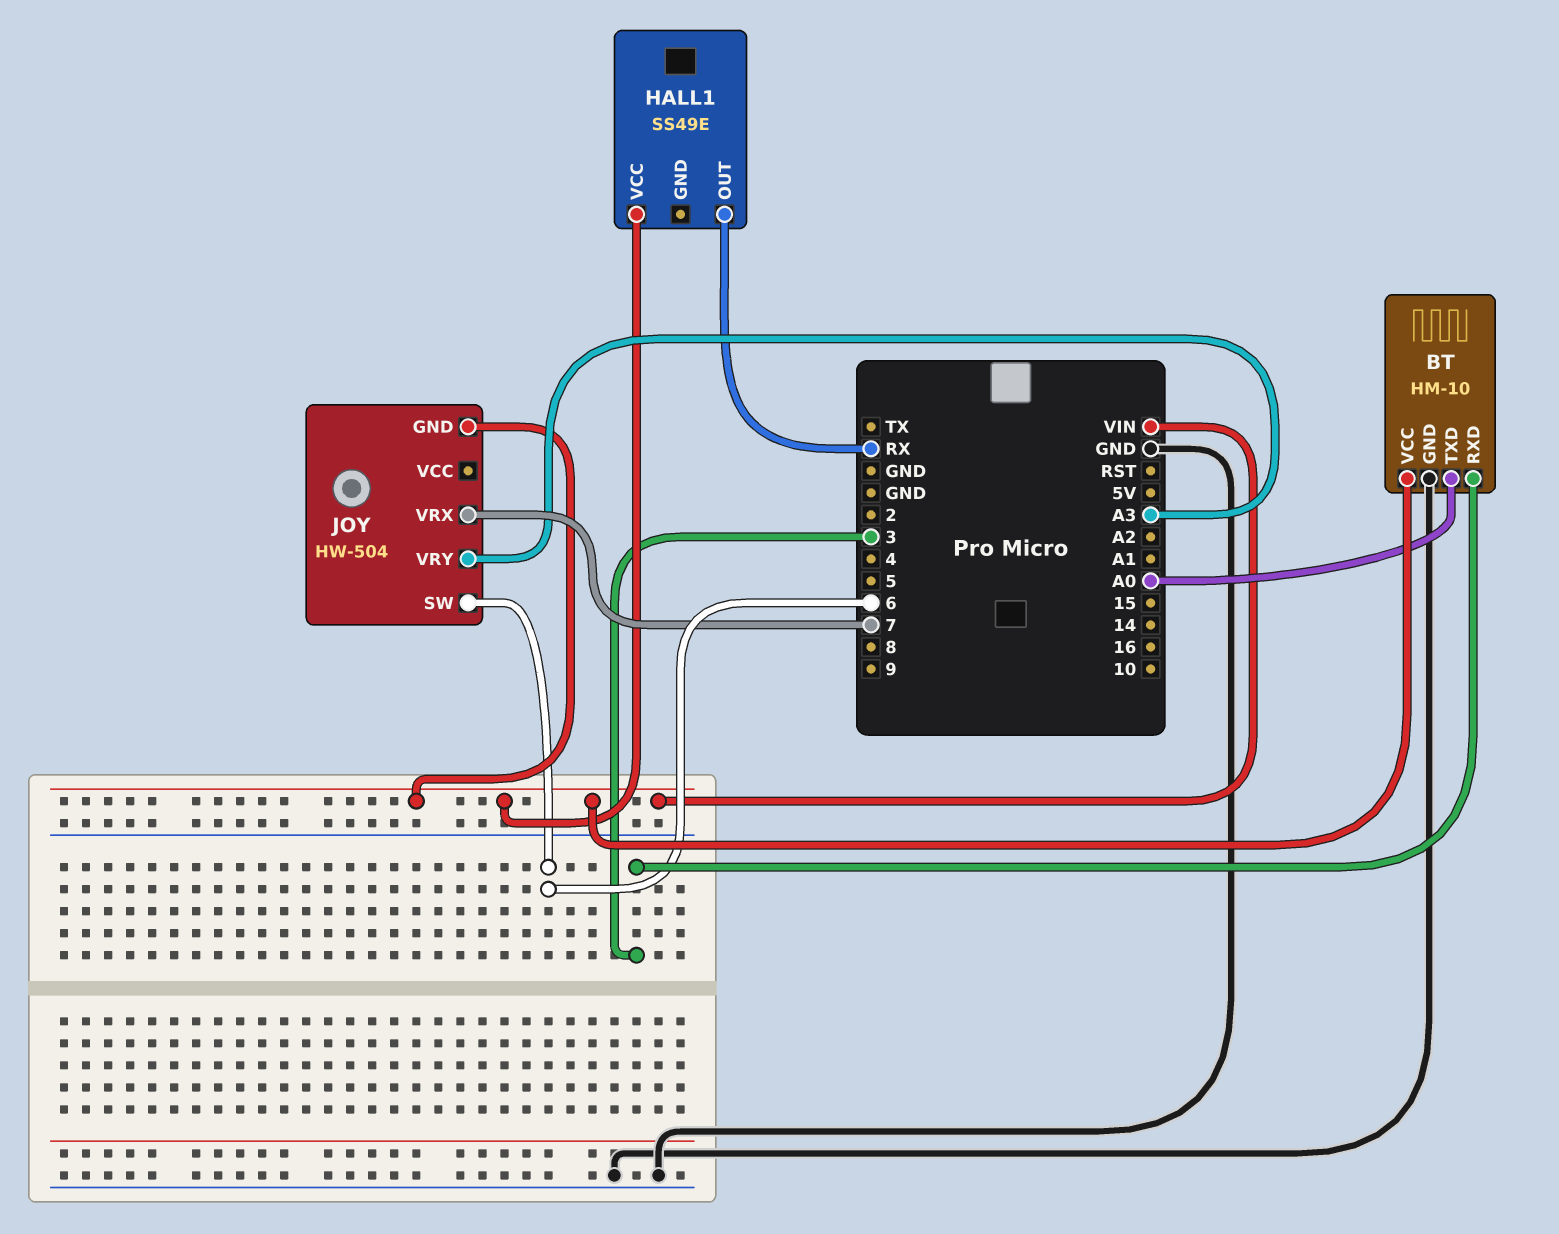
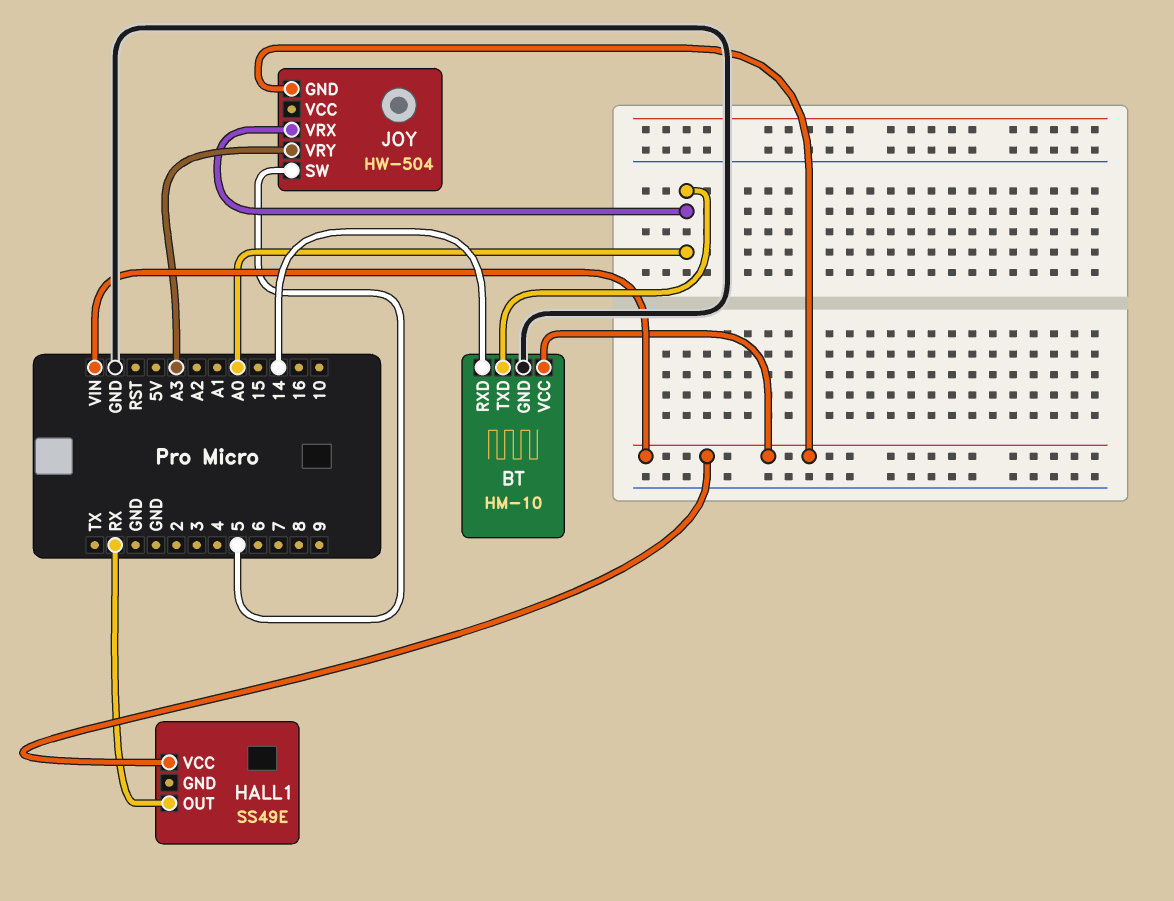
BT pin RXD: 3 -> 14
JOY pin SW: 6 -> 5
JOY pin VRX: 7 -> A0

